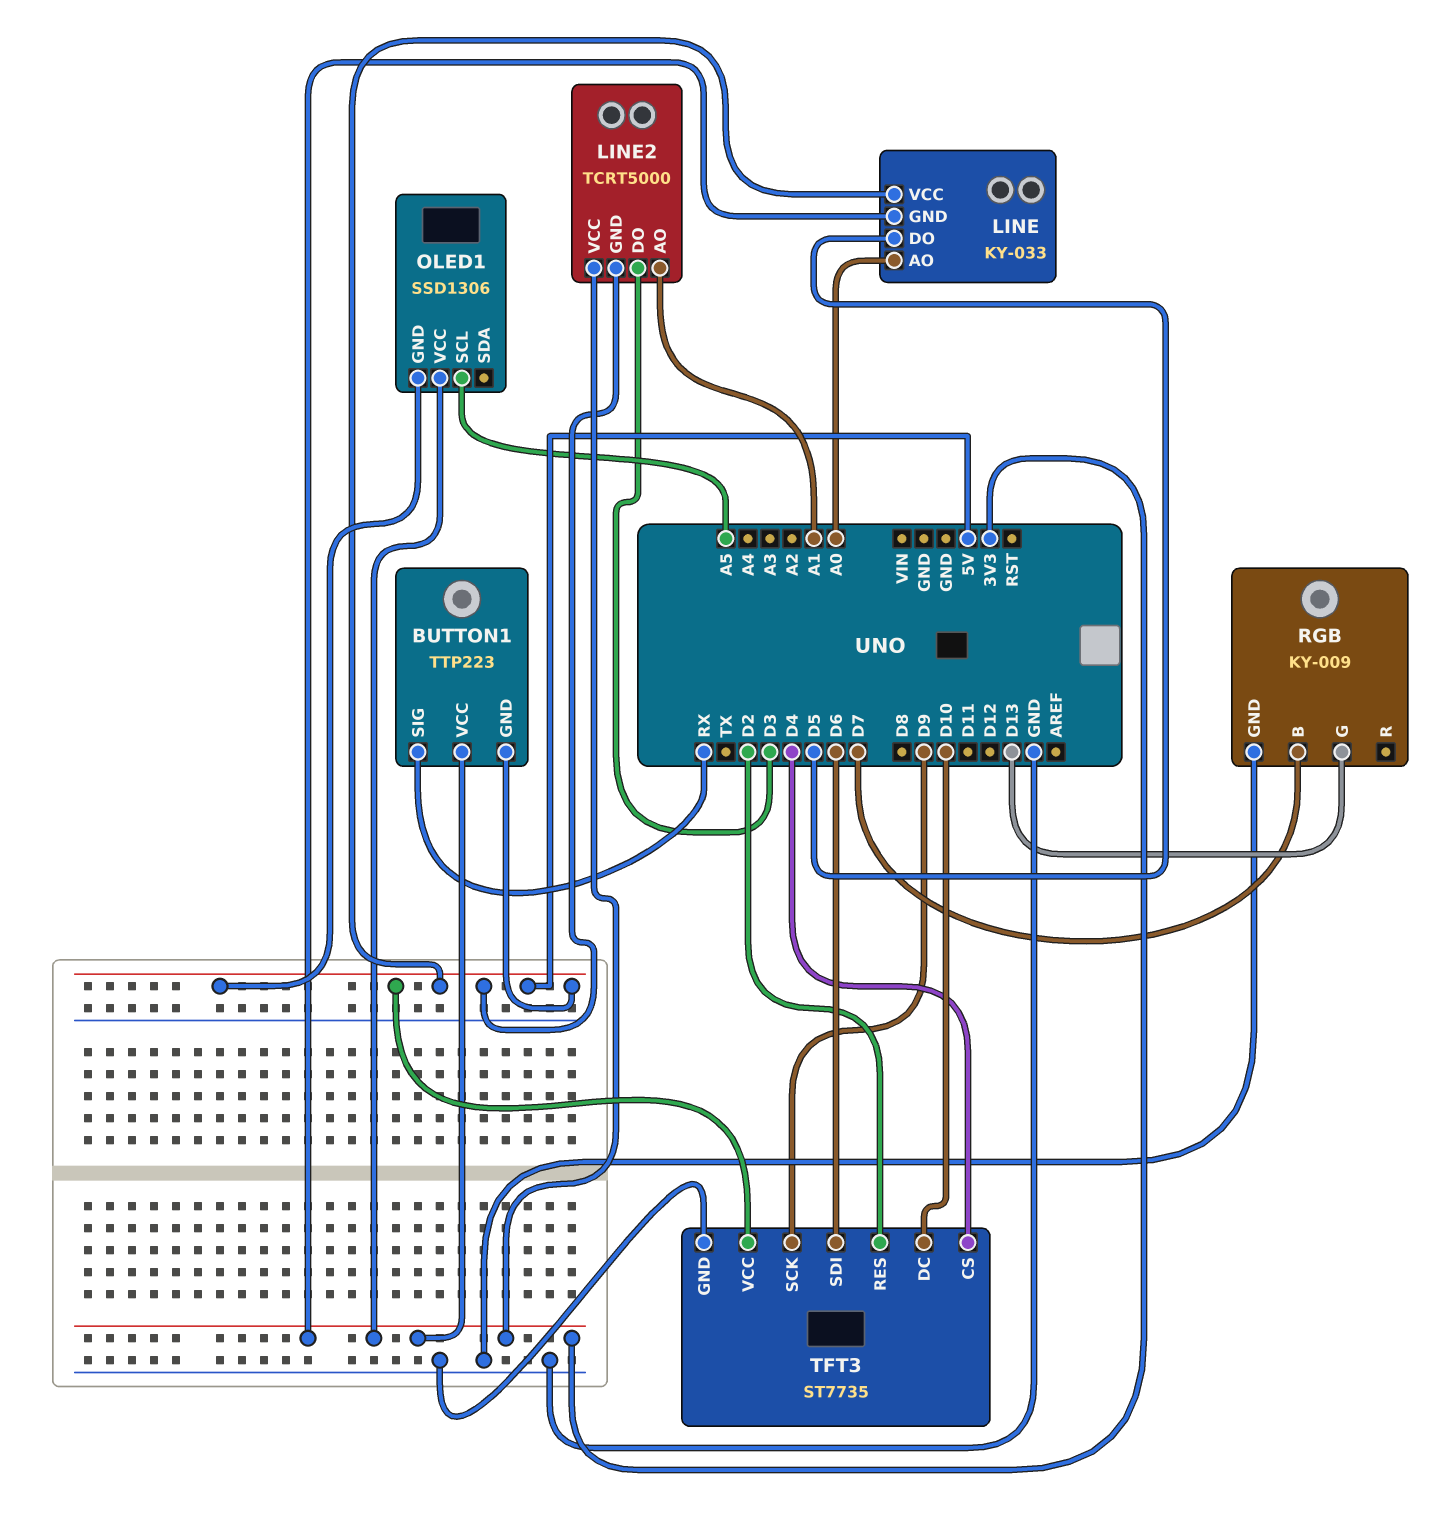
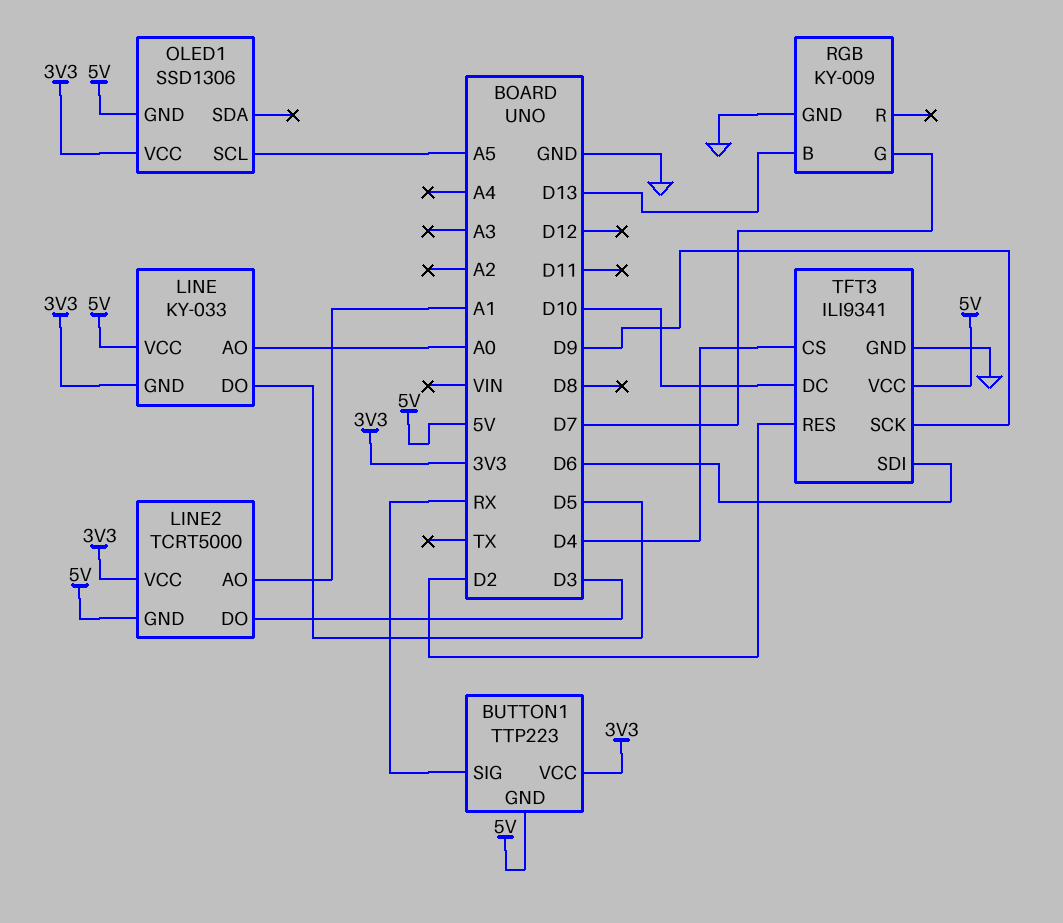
RGB pin B: D7 -> D13
RGB pin G: D13 -> D7
TFT3: ST7735 -> ILI9341

